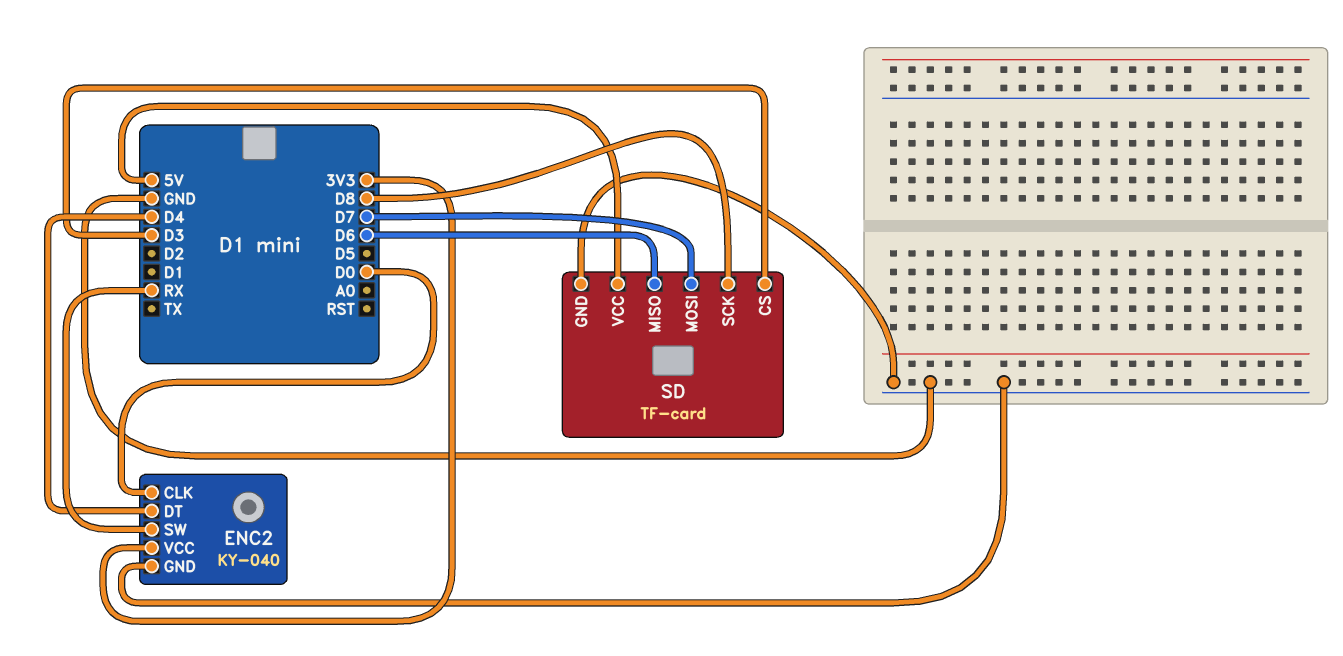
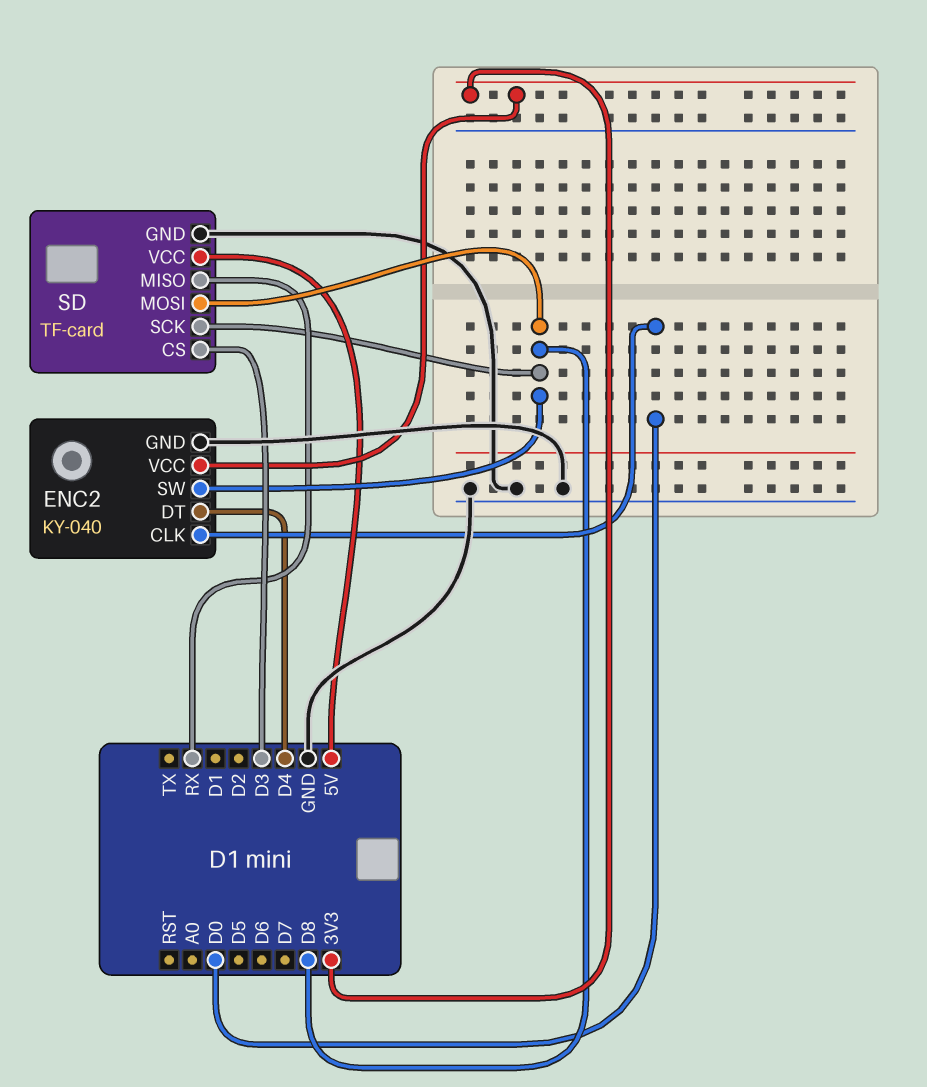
ENC2 pin SW: RX -> D8
SD pin MISO: D6 -> RX
SD pin MOSI: D7 -> D8

